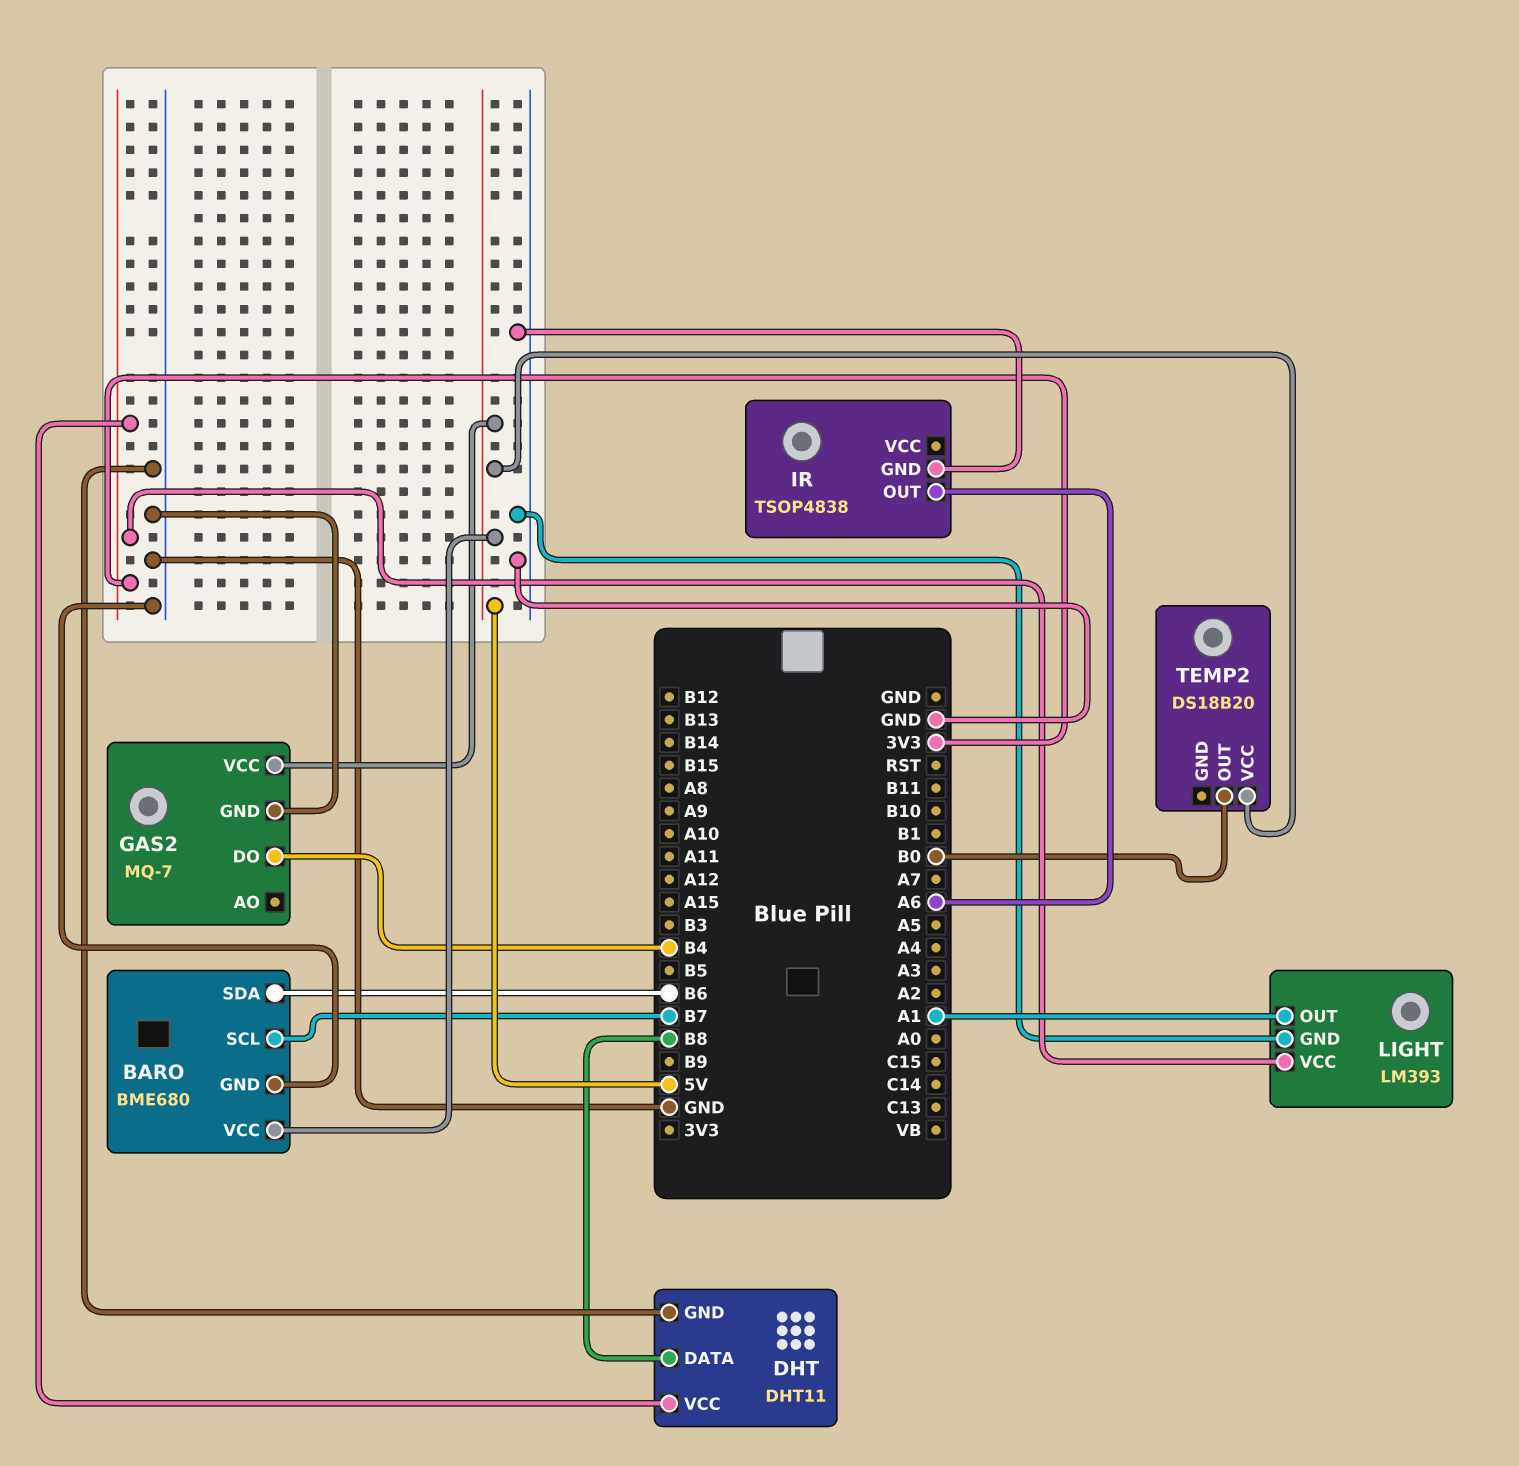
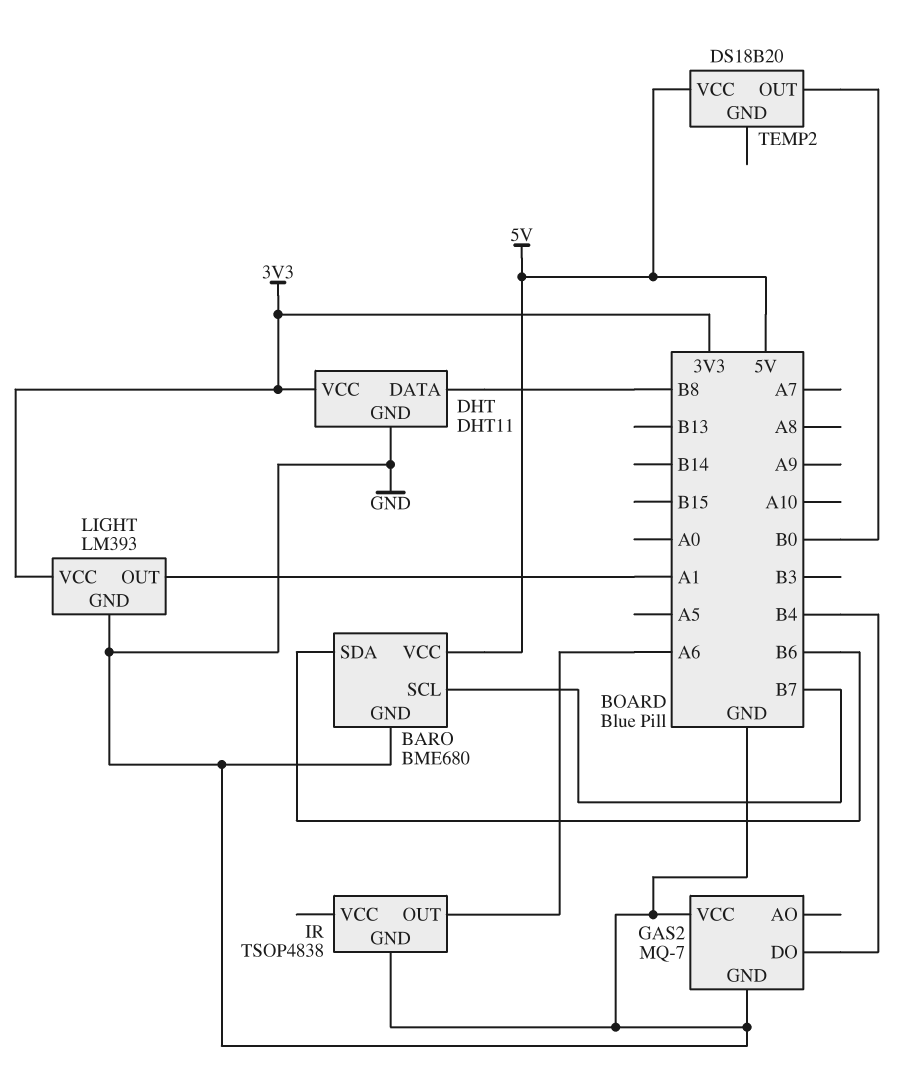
GAS2 pin VCC: 5V -> GND

